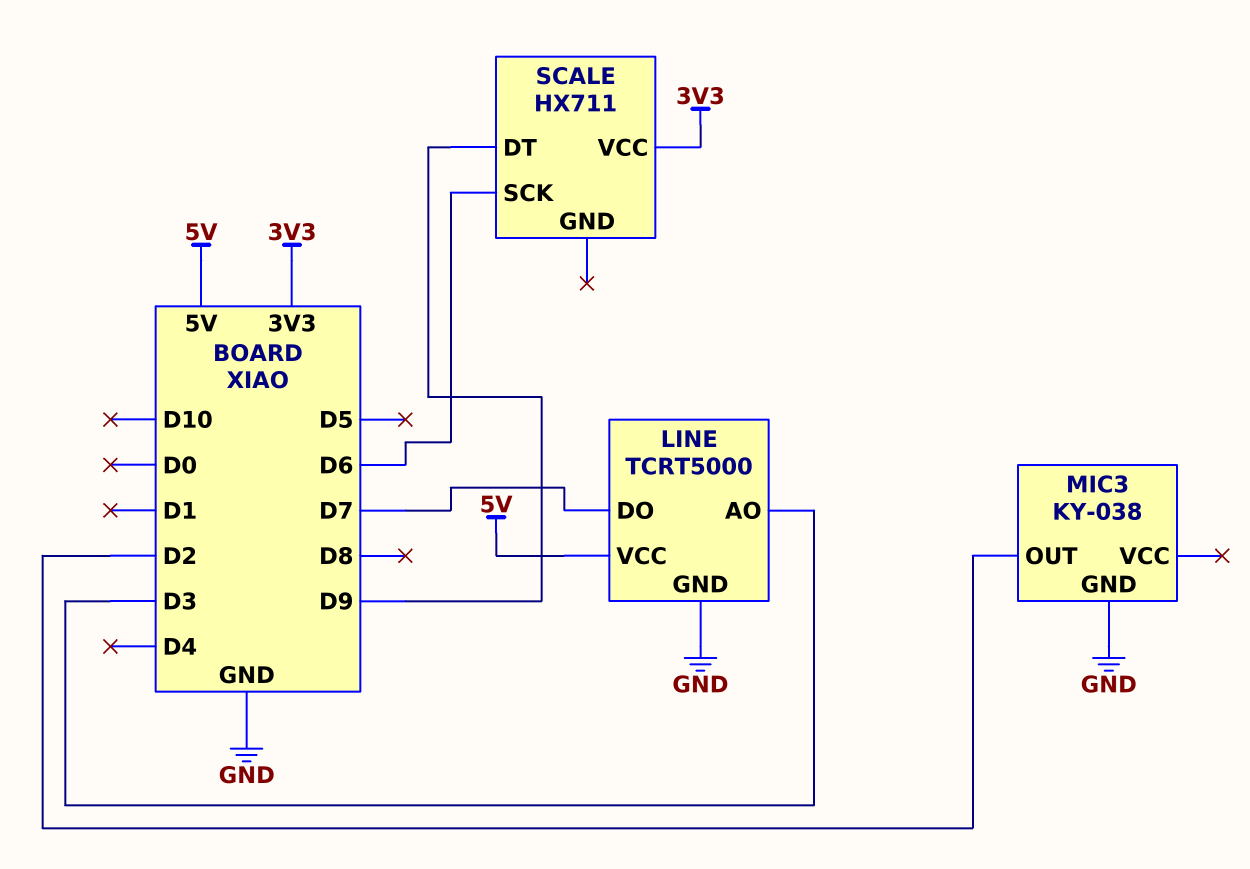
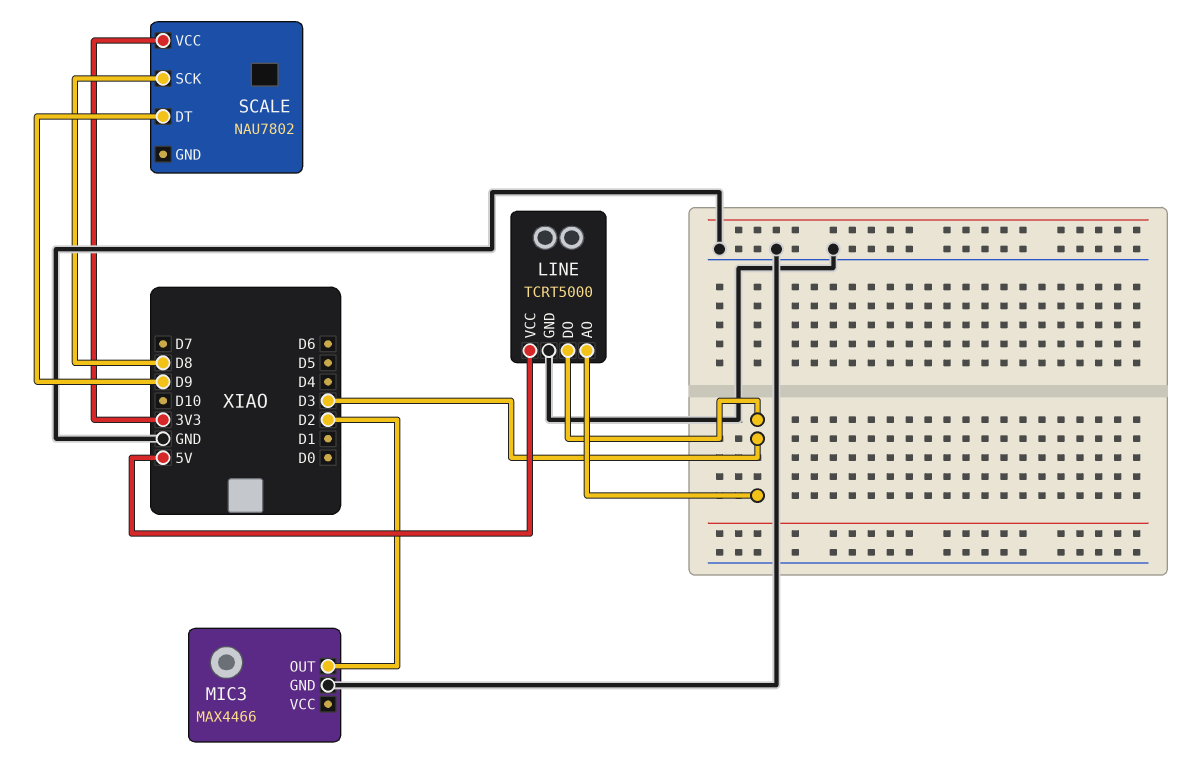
LINE pin DO: D7 -> D3
MIC3: KY-038 -> MAX4466
SCALE: HX711 -> NAU7802
SCALE pin SCK: D6 -> D8

